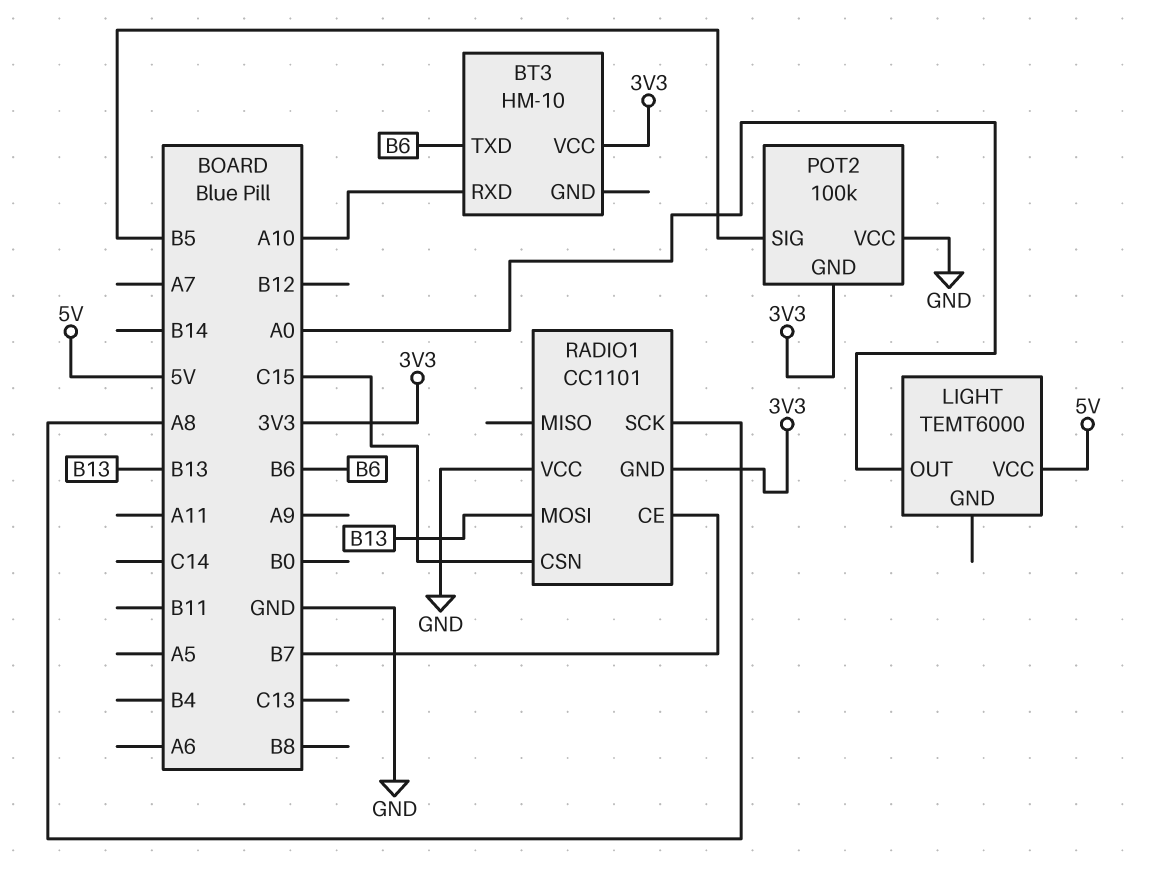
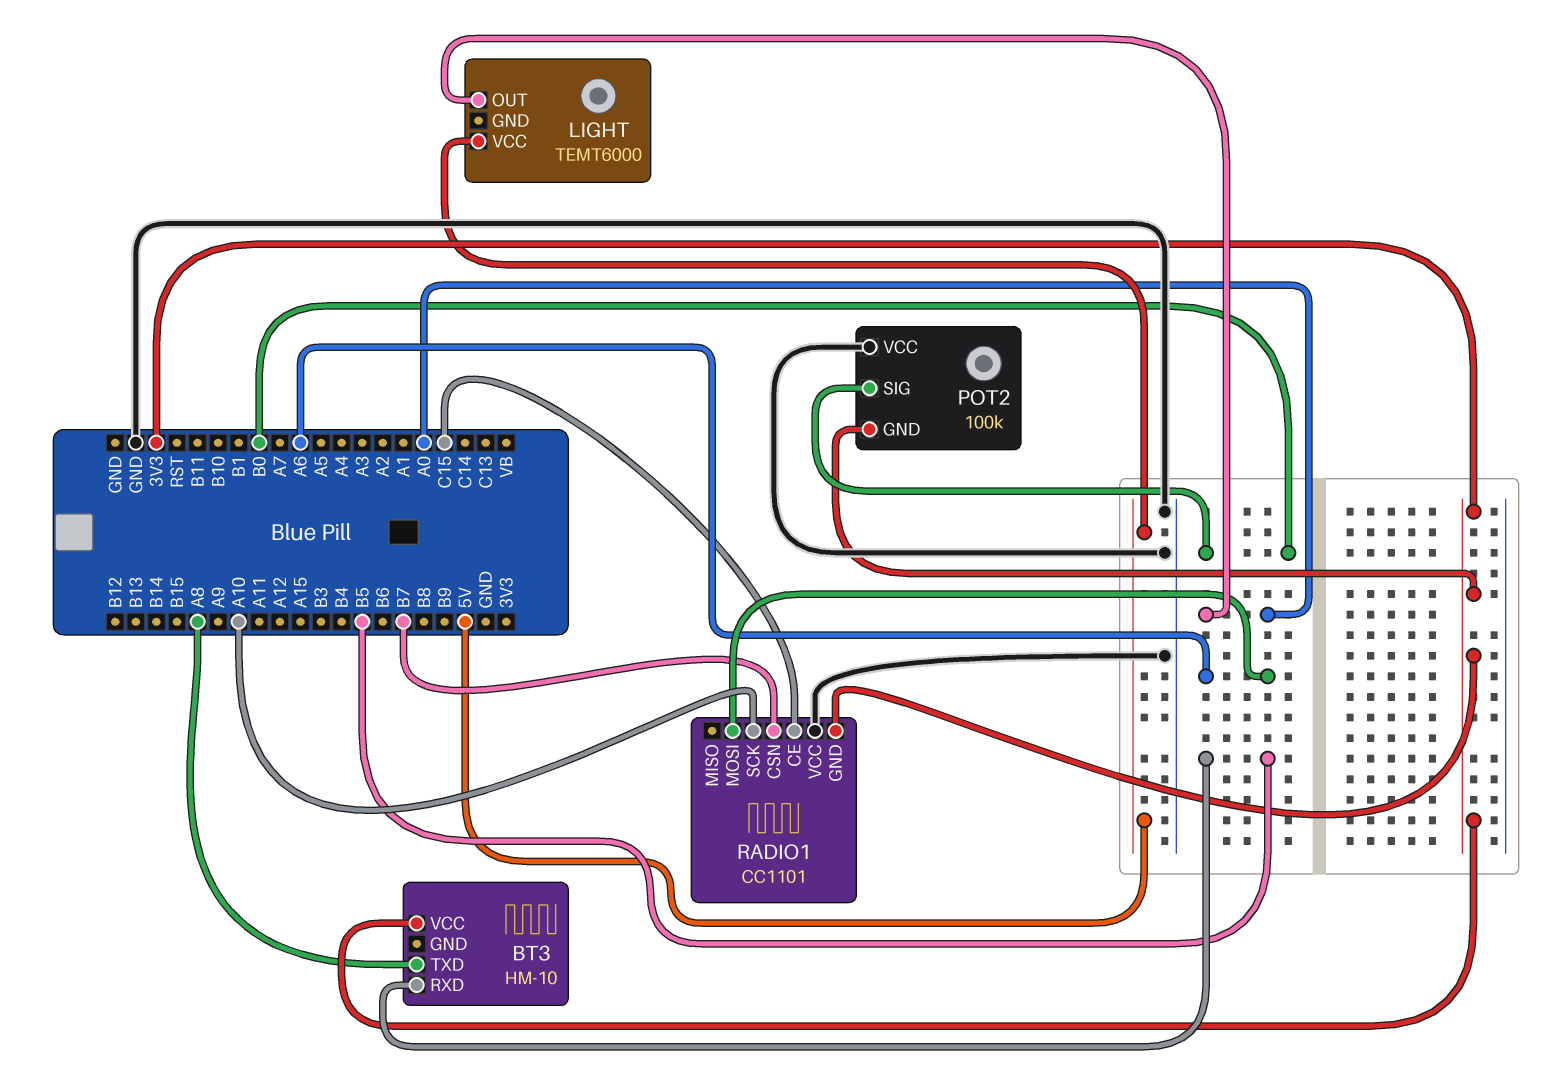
BT3 pin RXD: A10 -> B5
BT3 pin TXD: B6 -> A8
POT2 pin SIG: B5 -> B0
RADIO1 pin CE: B7 -> C15
RADIO1 pin CSN: C15 -> B7
RADIO1 pin MOSI: B13 -> A6
RADIO1 pin SCK: A8 -> A10

